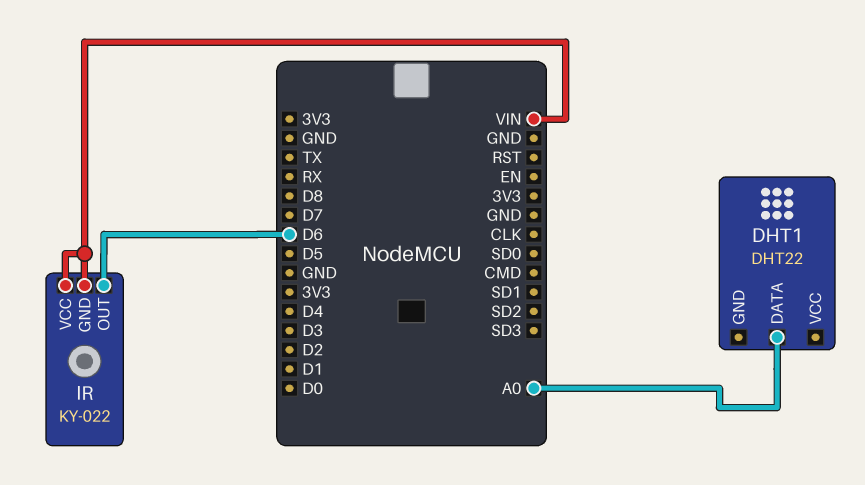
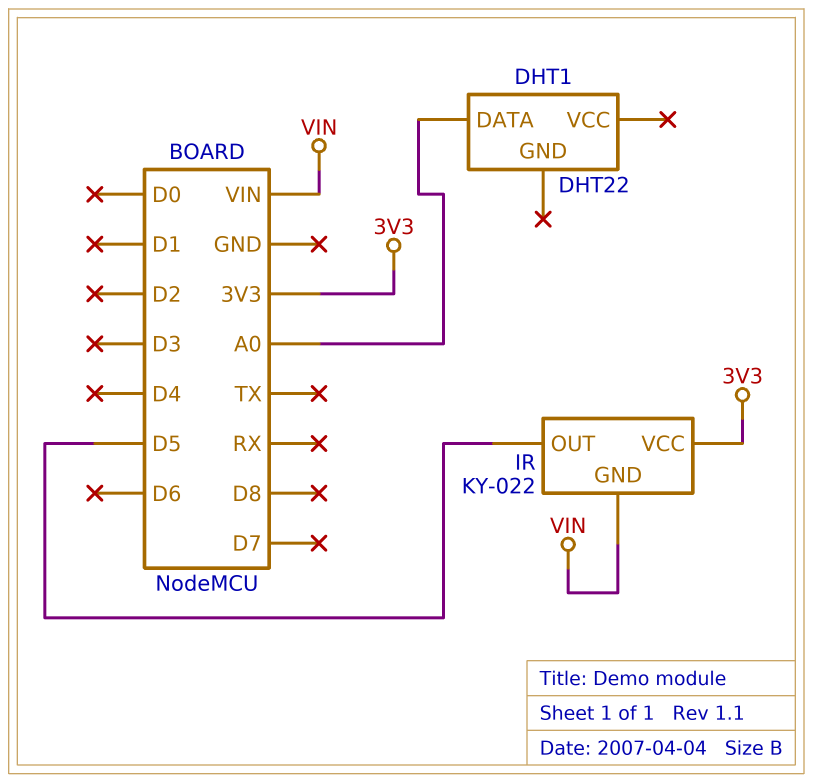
IR pin OUT: D6 -> D5
IR pin VCC: VIN -> 3V3

